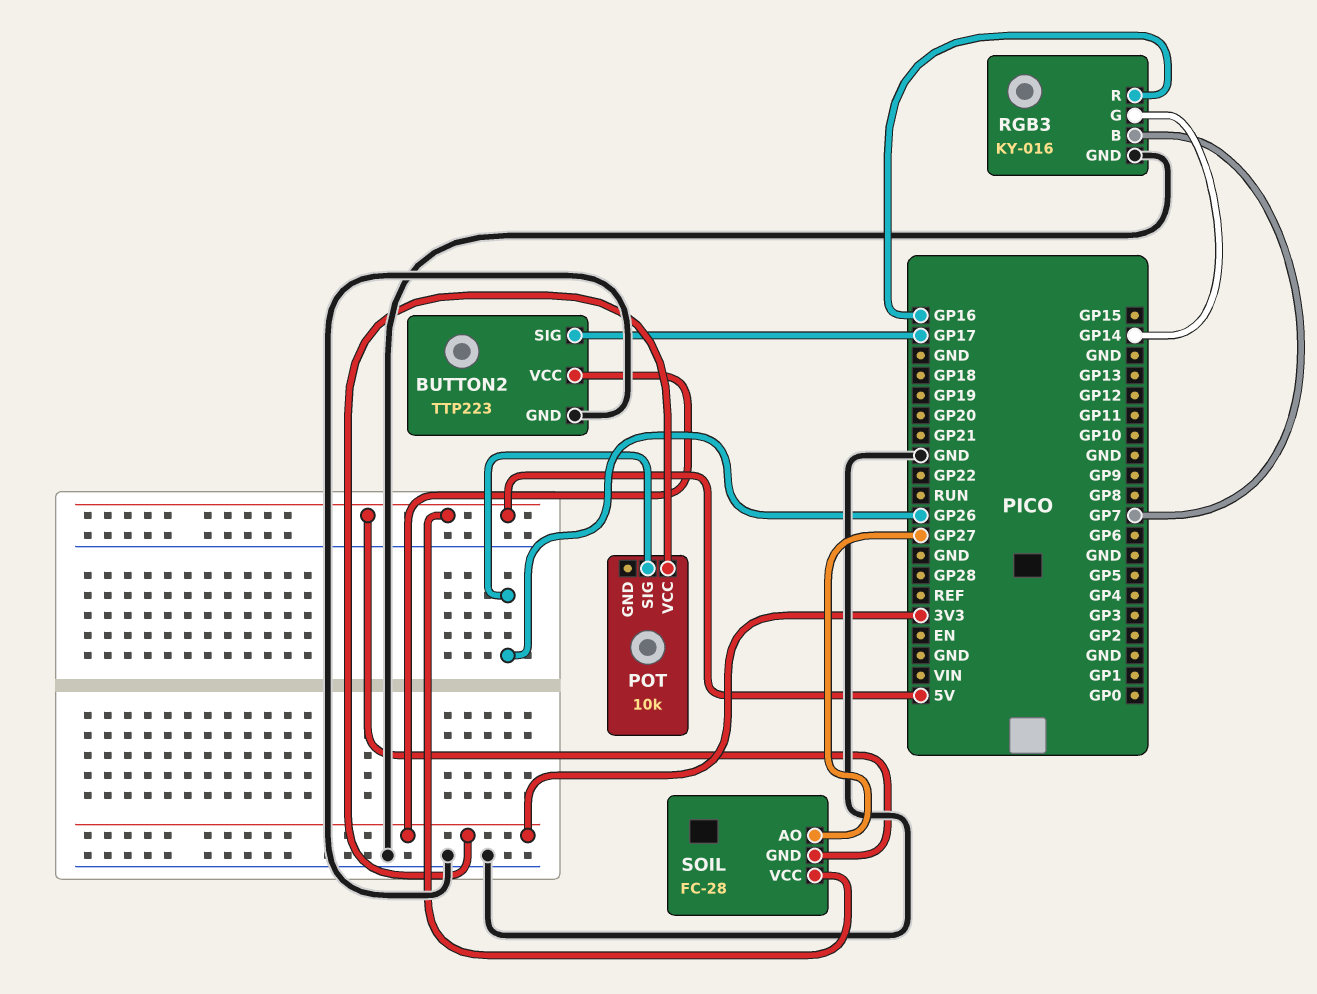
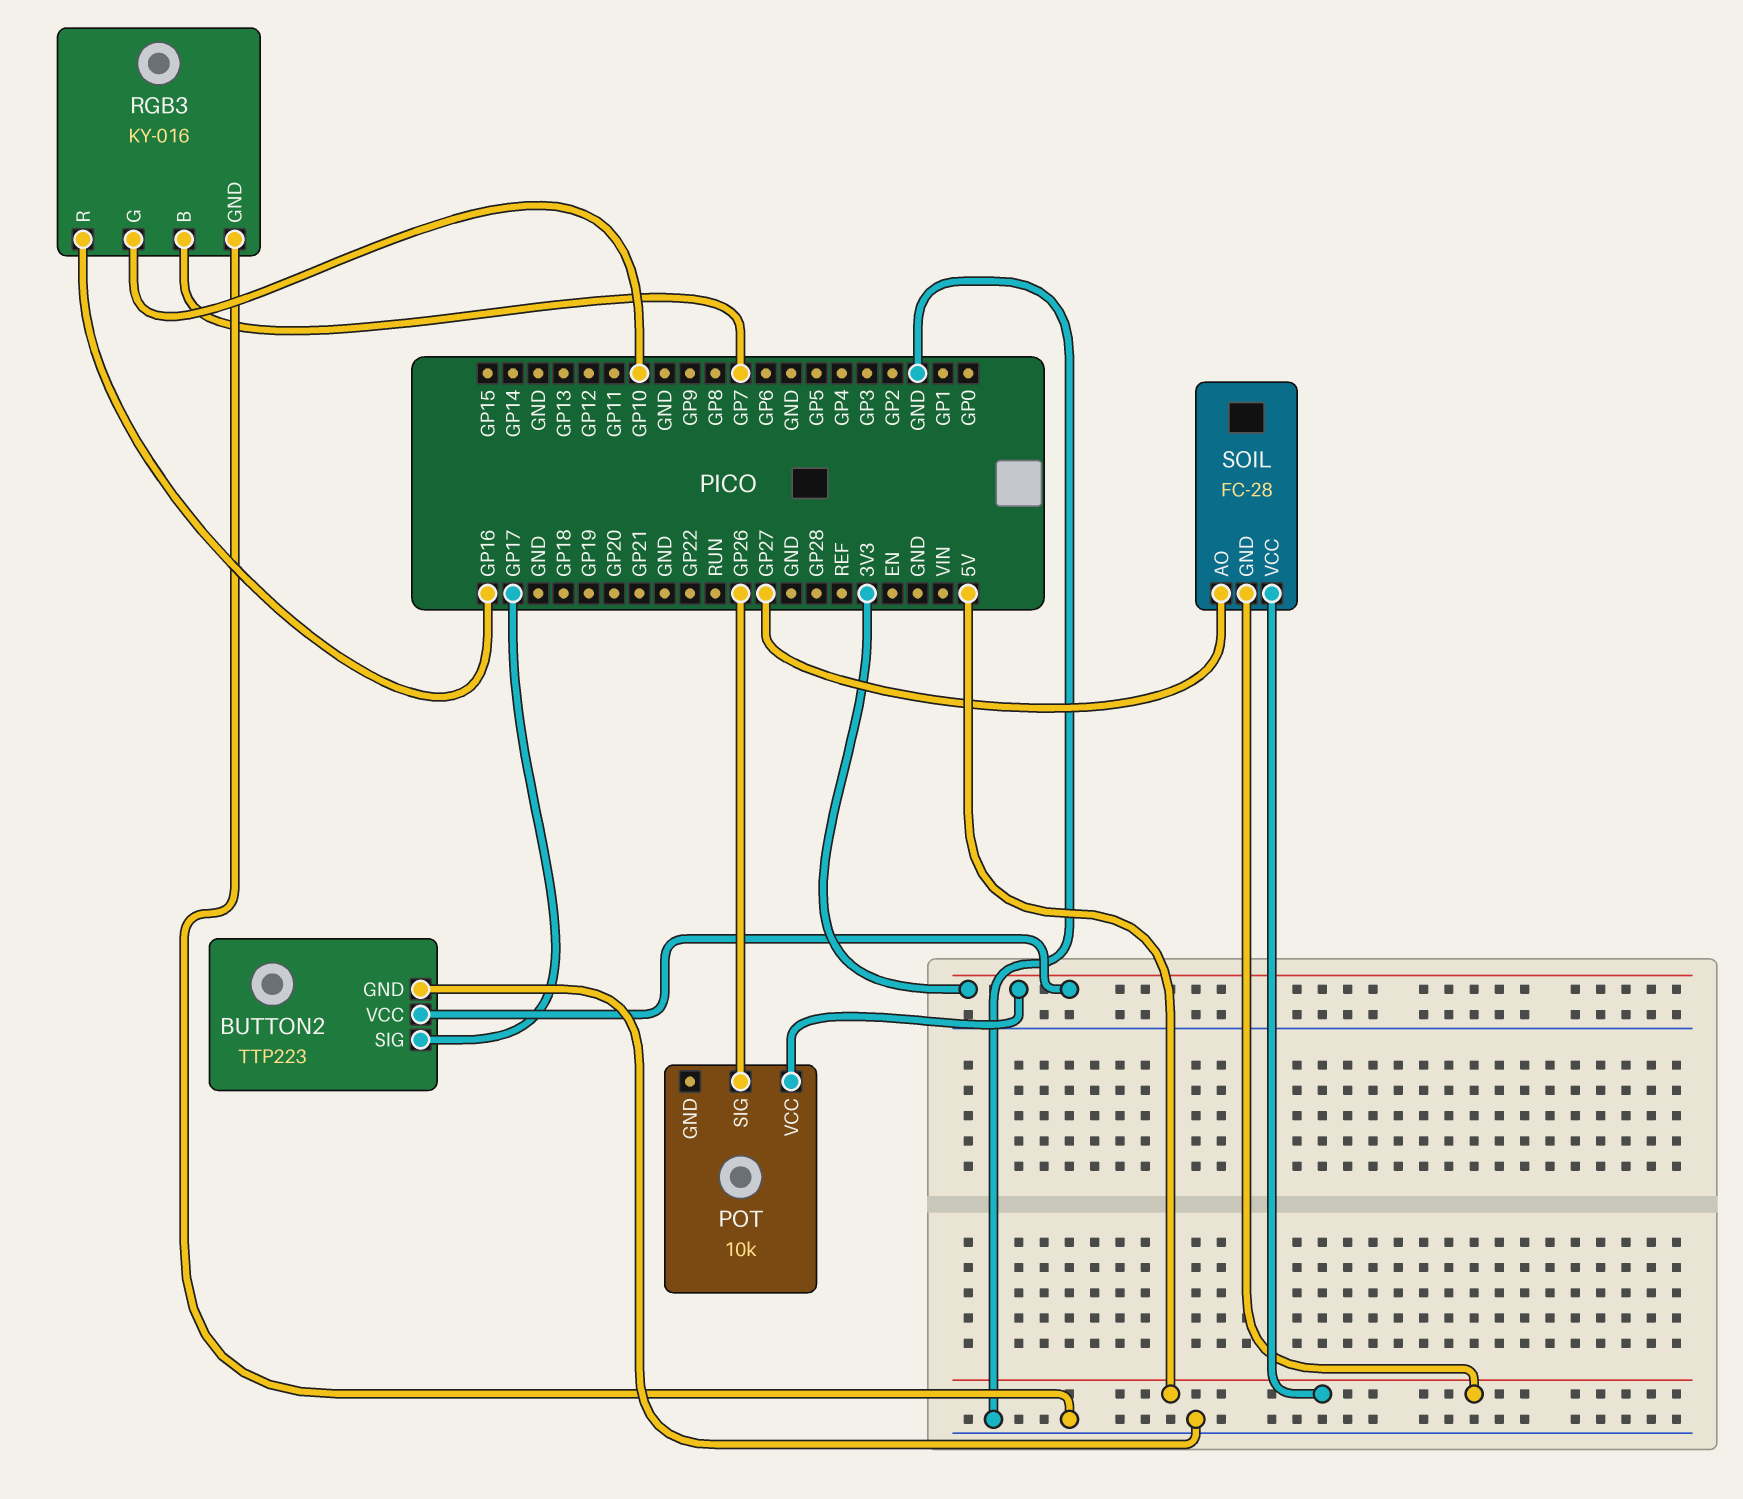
RGB3 pin G: GP14 -> GP10

